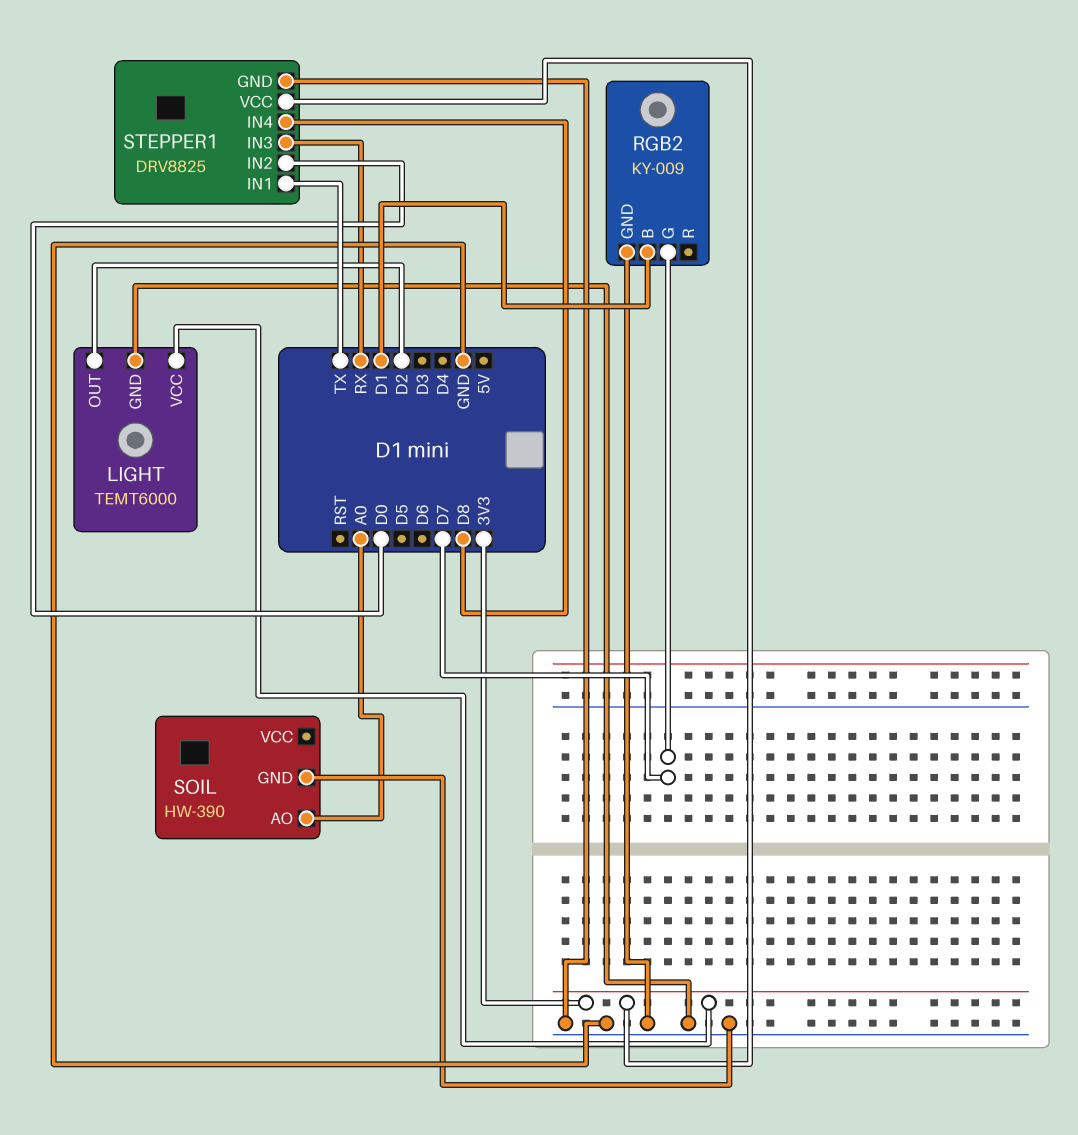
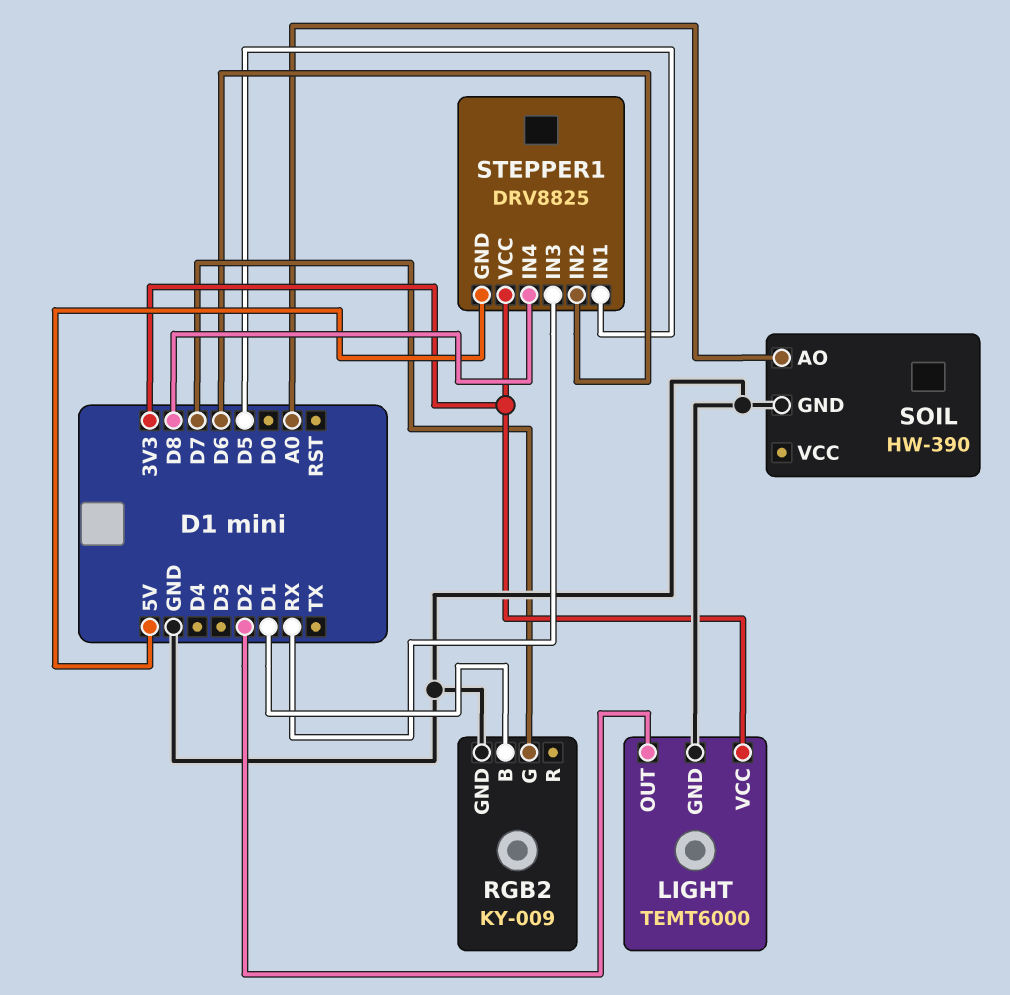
STEPPER1 pin GND: GND -> 5V
STEPPER1 pin IN1: TX -> D5
STEPPER1 pin IN2: D0 -> D6

